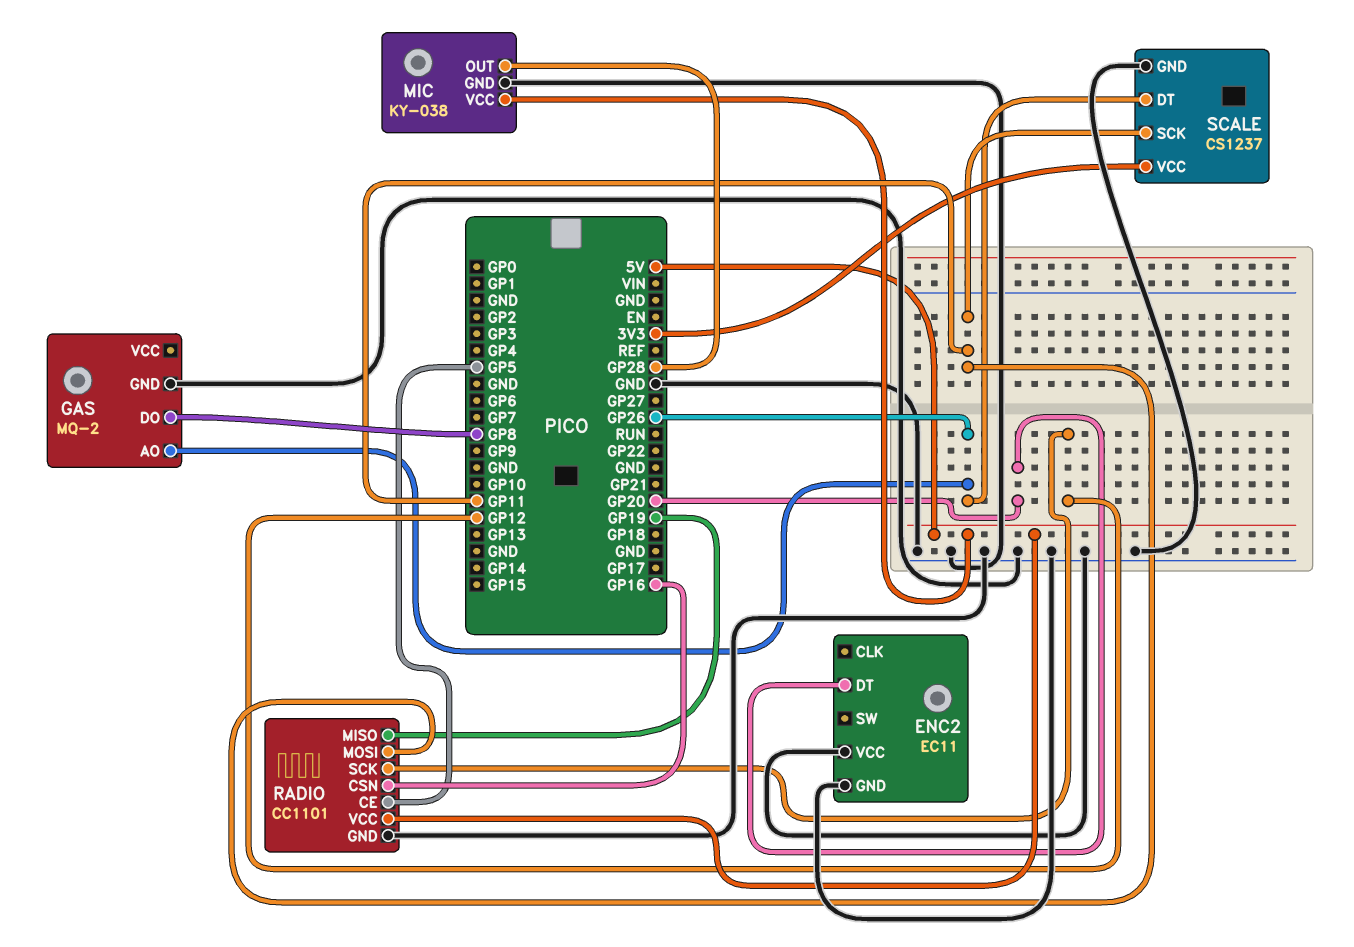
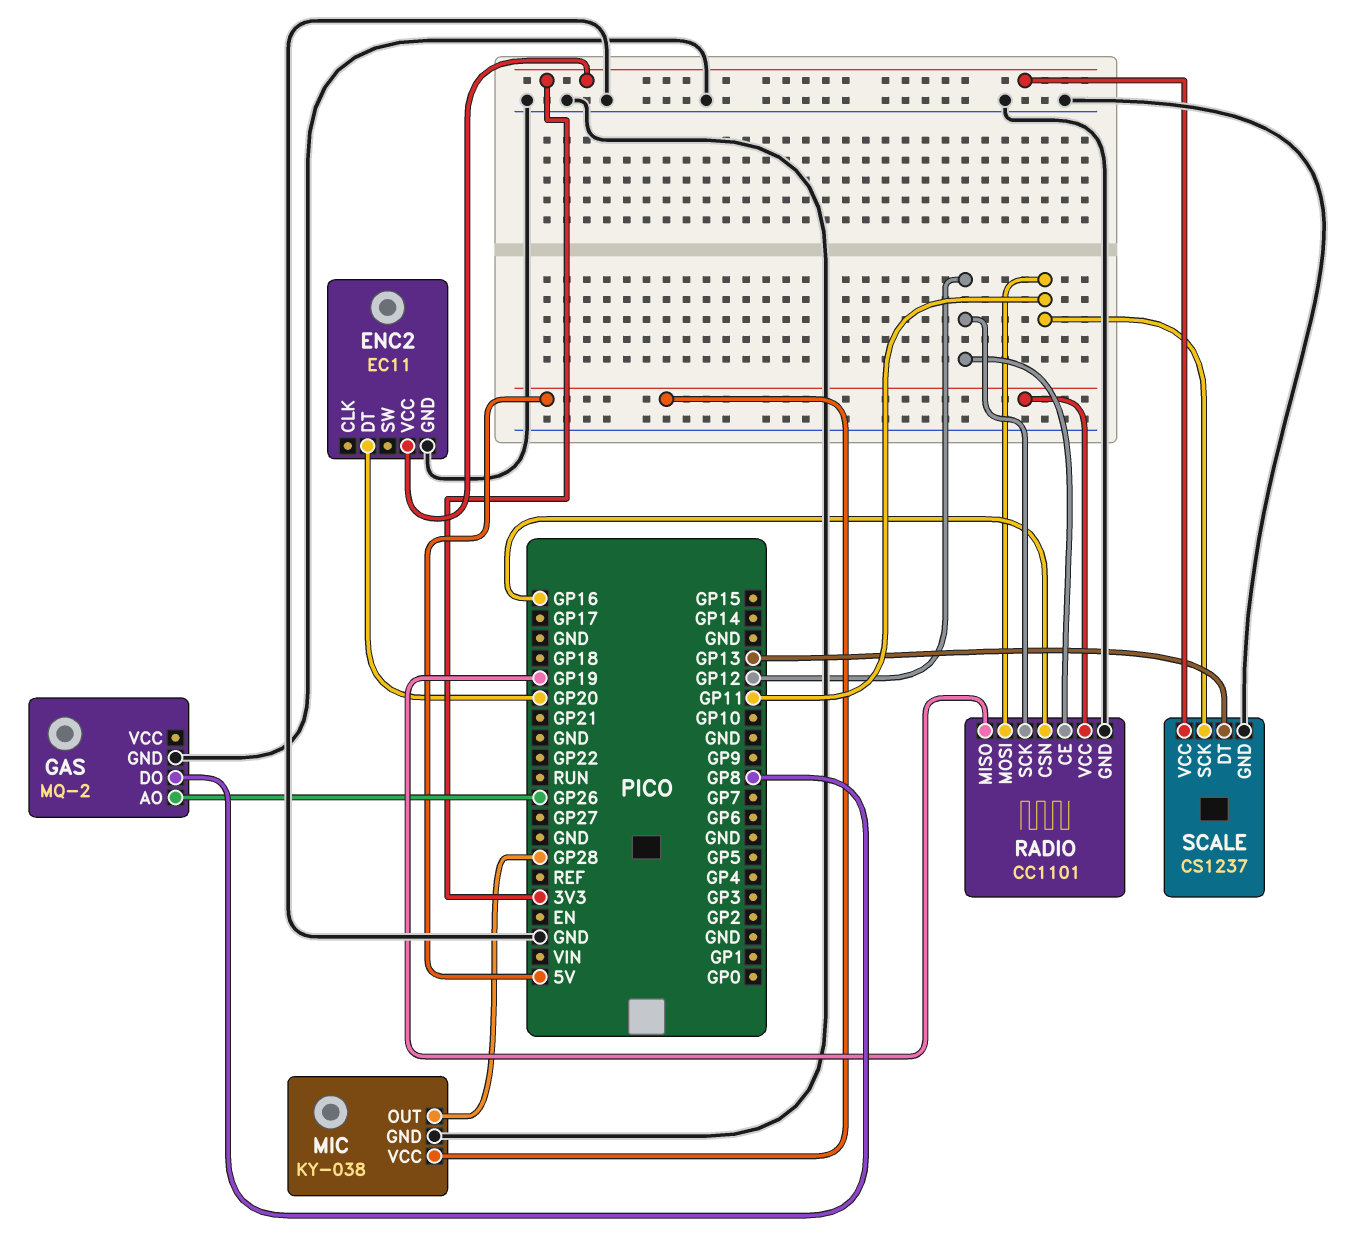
ENC2 pin VCC: GND -> 3V3
RADIO pin CE: GP5 -> GP12
SCALE pin DT: GP26 -> GP13

